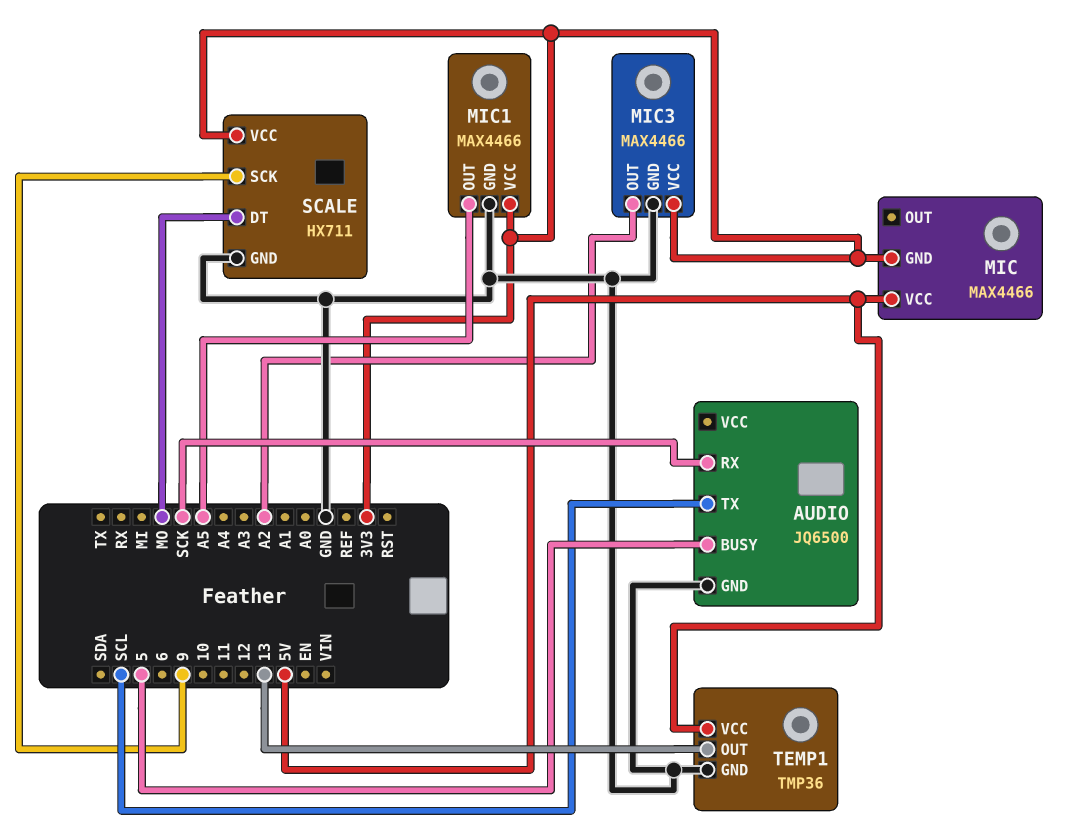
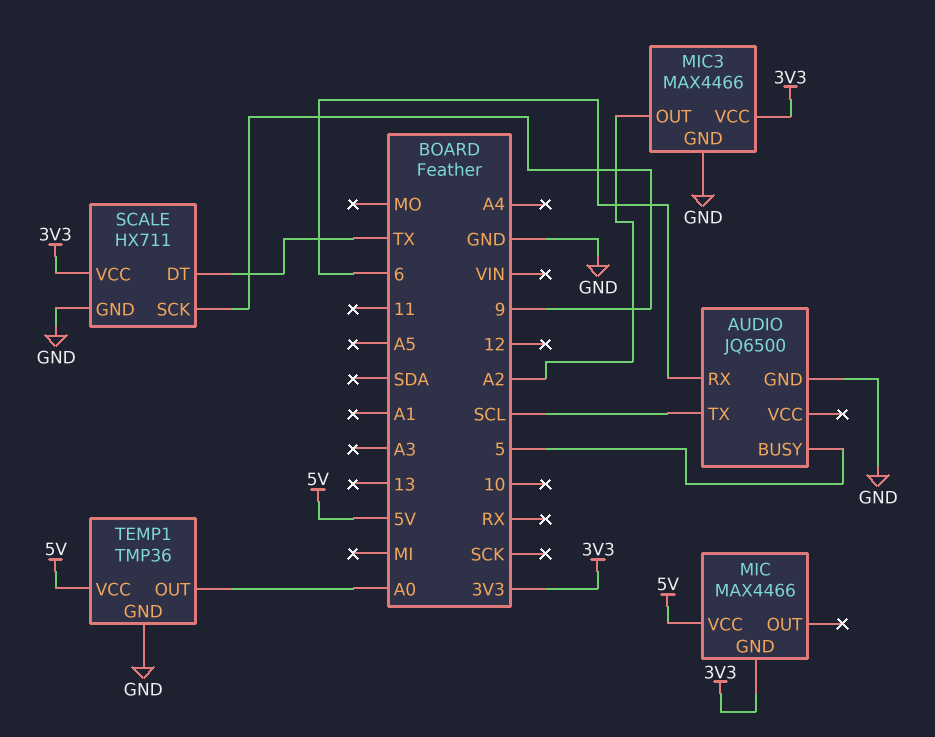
AUDIO pin RX: SCK -> 6
MIC1: MAX4466 -> none
MIC1 pin GND: GND -> none
MIC1 pin OUT: A5 -> none
MIC1 pin VCC: 3V3 -> none
SCALE pin DT: MO -> TX
TEMP1 pin OUT: 13 -> A0

